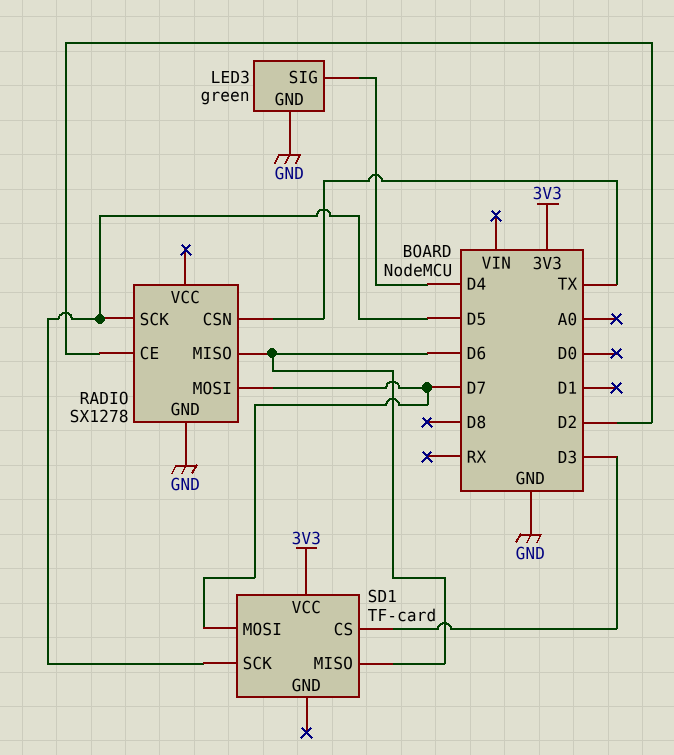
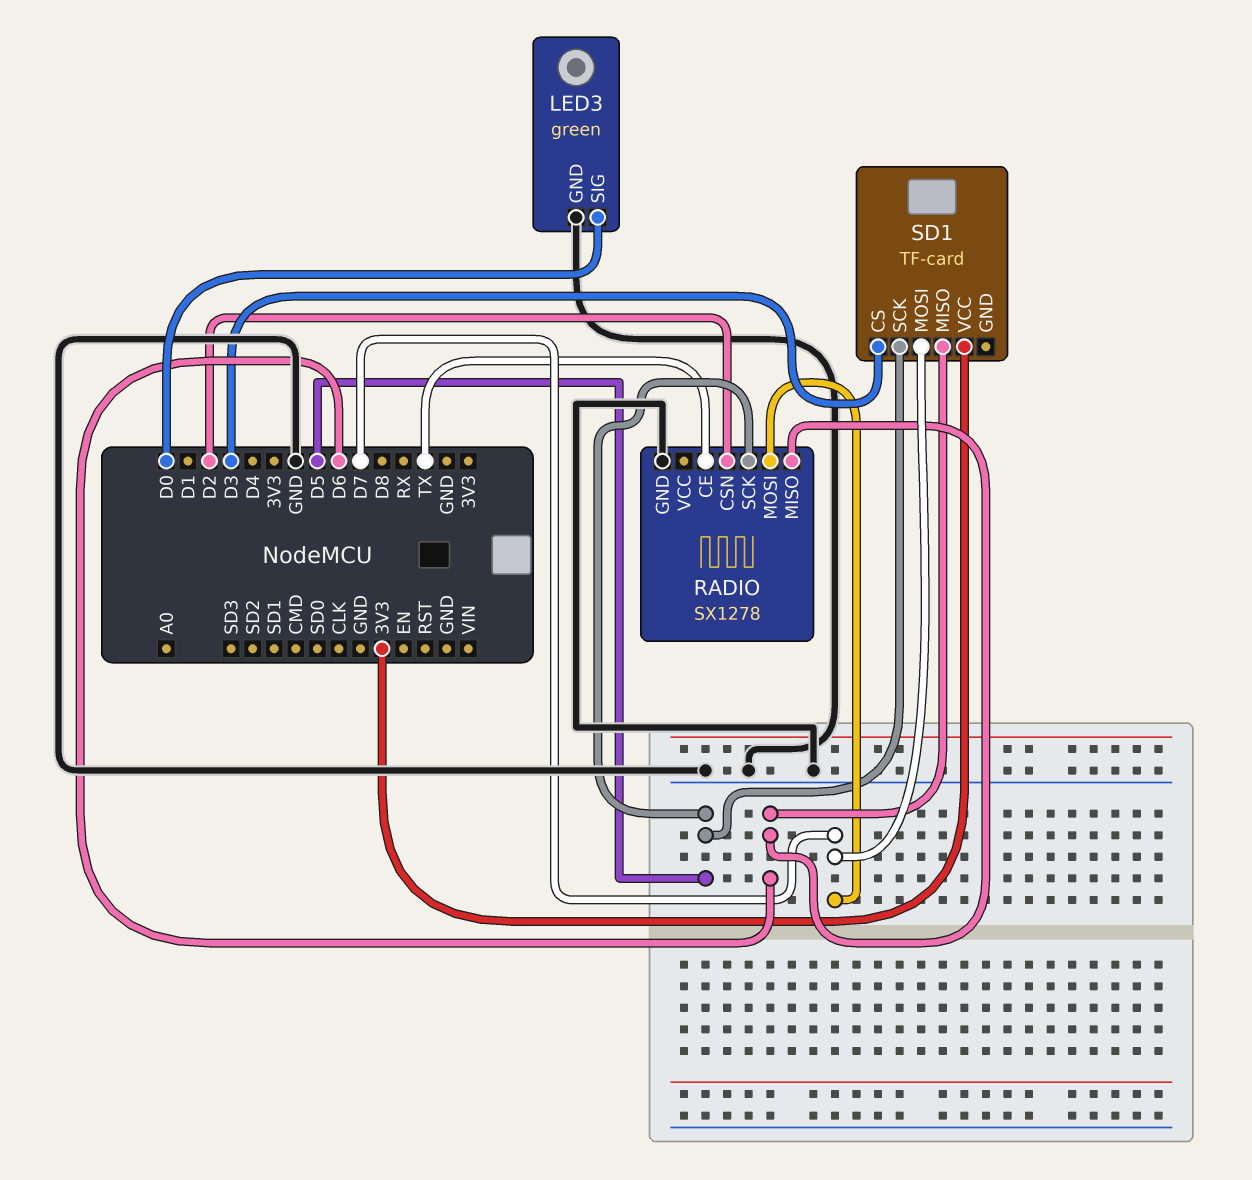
LED3 pin SIG: D4 -> D0
RADIO pin CE: D2 -> TX
RADIO pin CSN: TX -> D2

